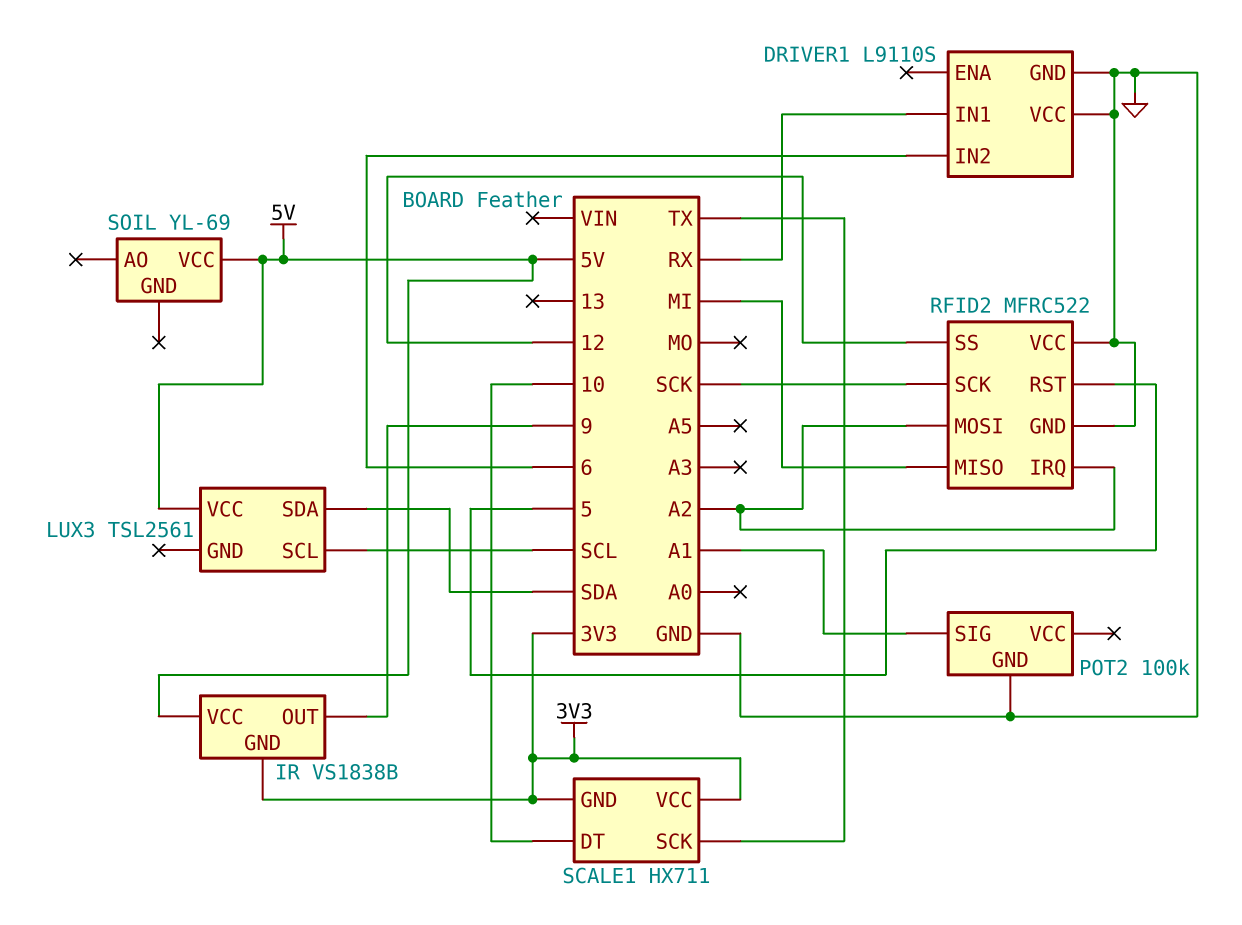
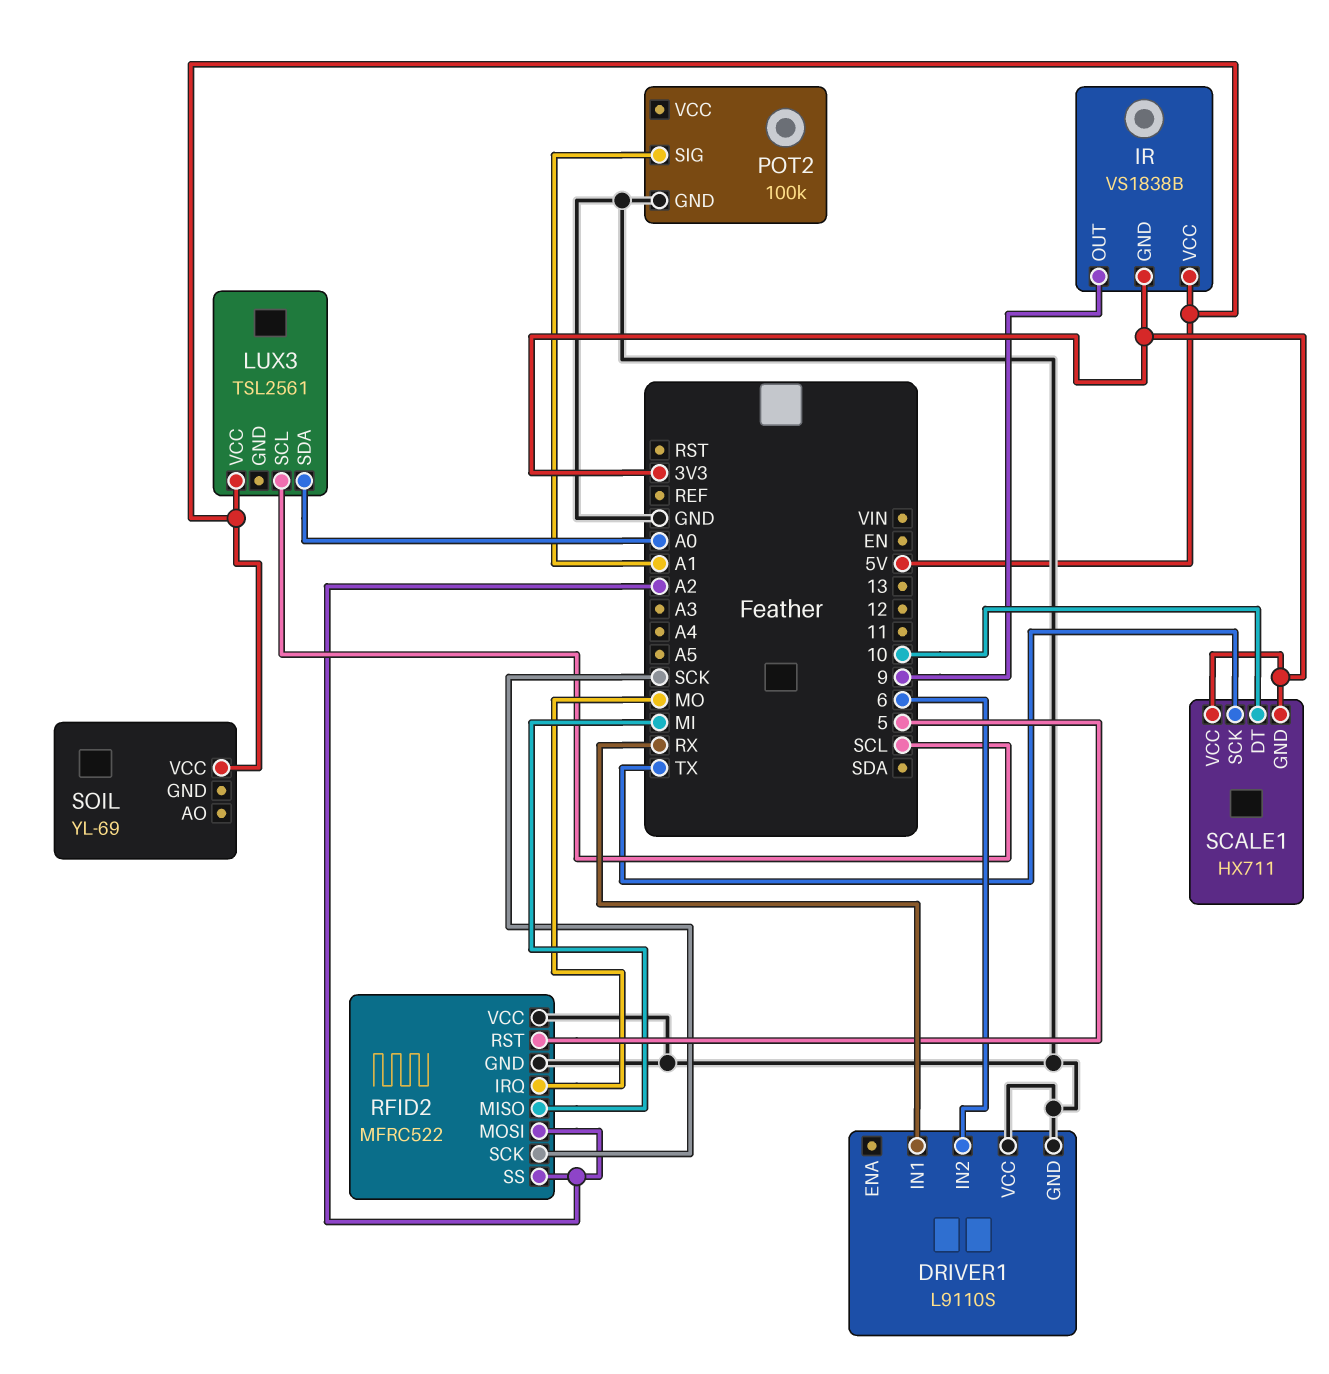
LUX3 pin SDA: SDA -> A0
RFID2 pin IRQ: A2 -> MO
RFID2 pin SS: 12 -> A2

